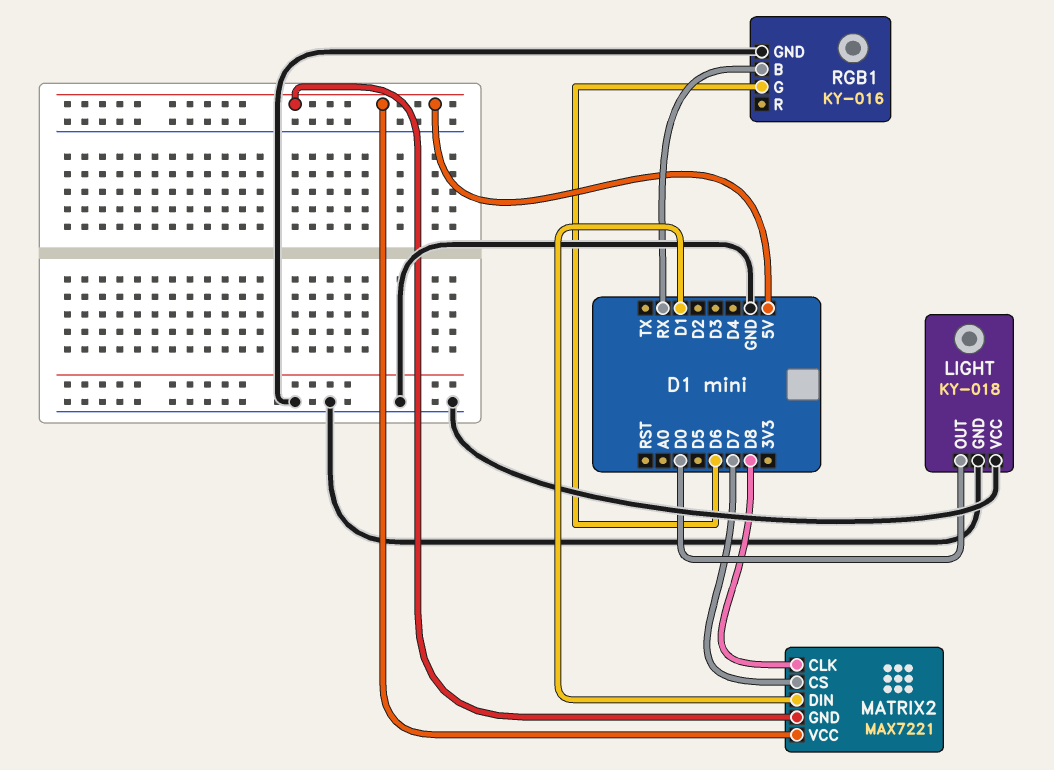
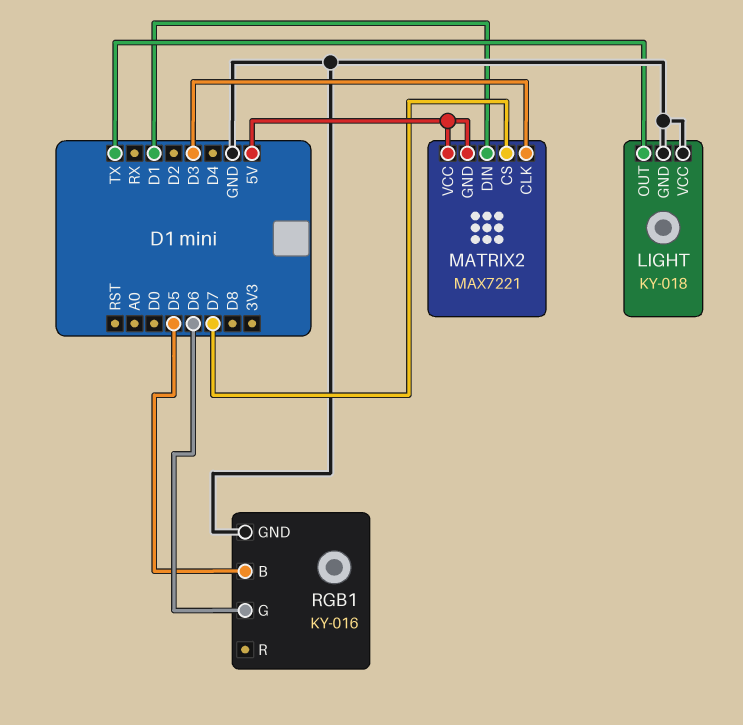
LIGHT pin OUT: D0 -> TX
MATRIX2 pin CLK: D8 -> D3
RGB1 pin B: RX -> D5

